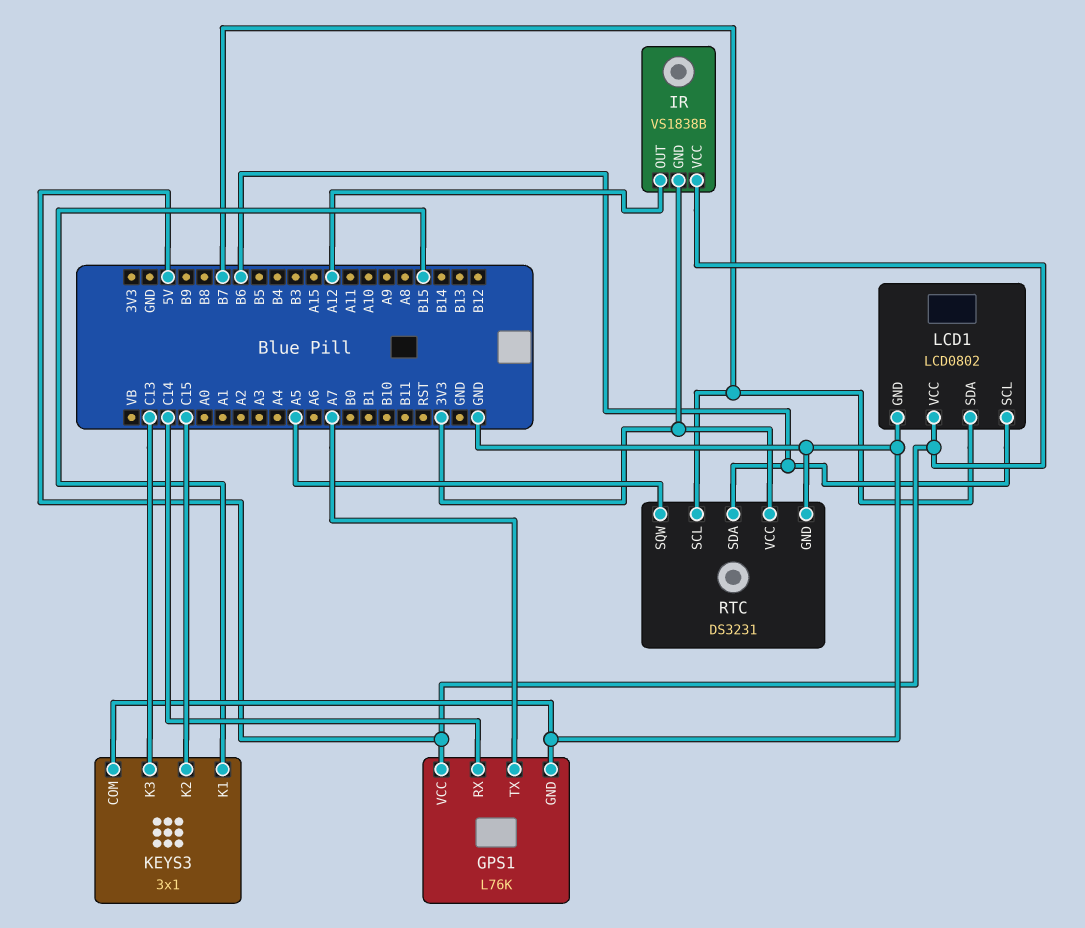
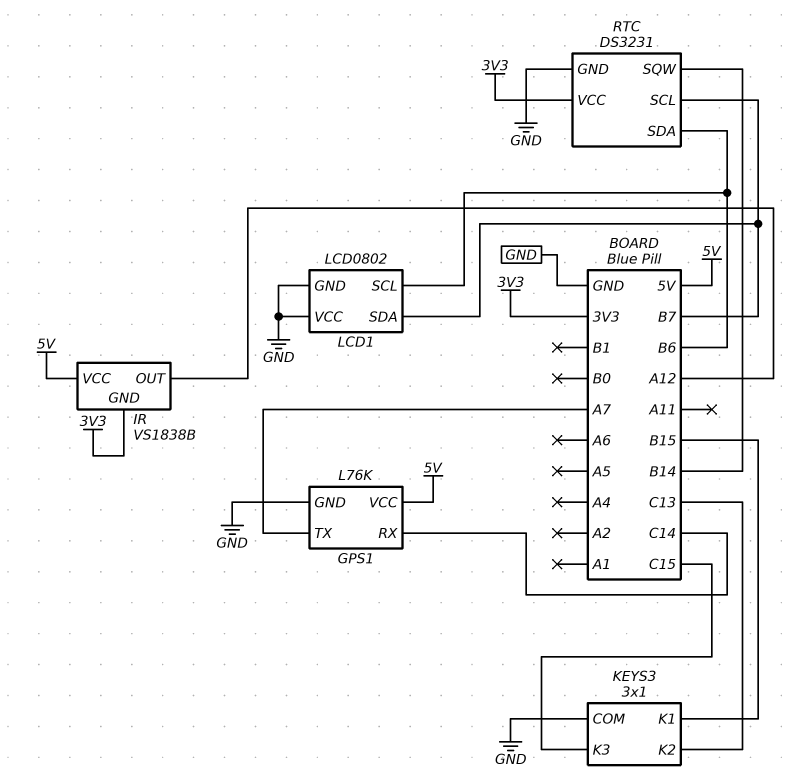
KEYS3 pin K2: C15 -> C13
KEYS3 pin K3: C13 -> C15
LCD1 pin VCC: 5V -> GND
RTC pin SQW: A5 -> B14

